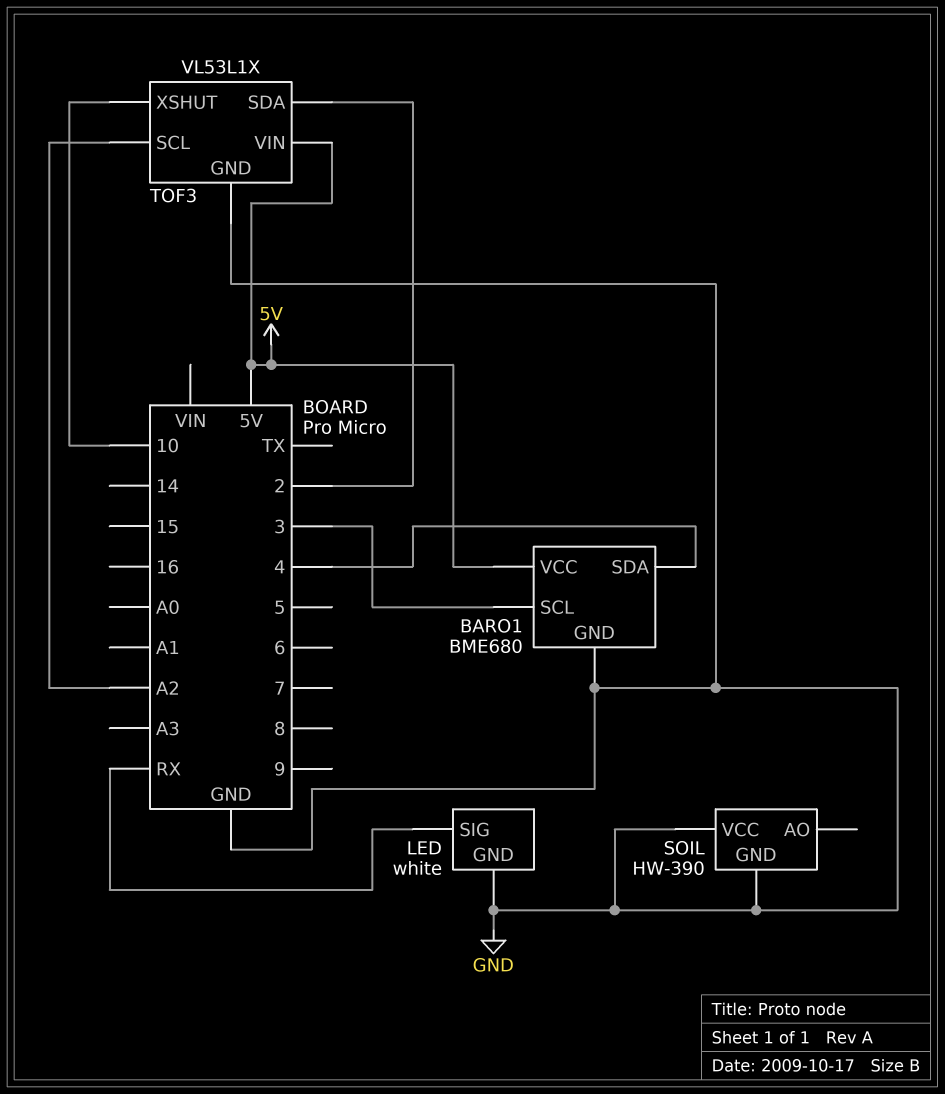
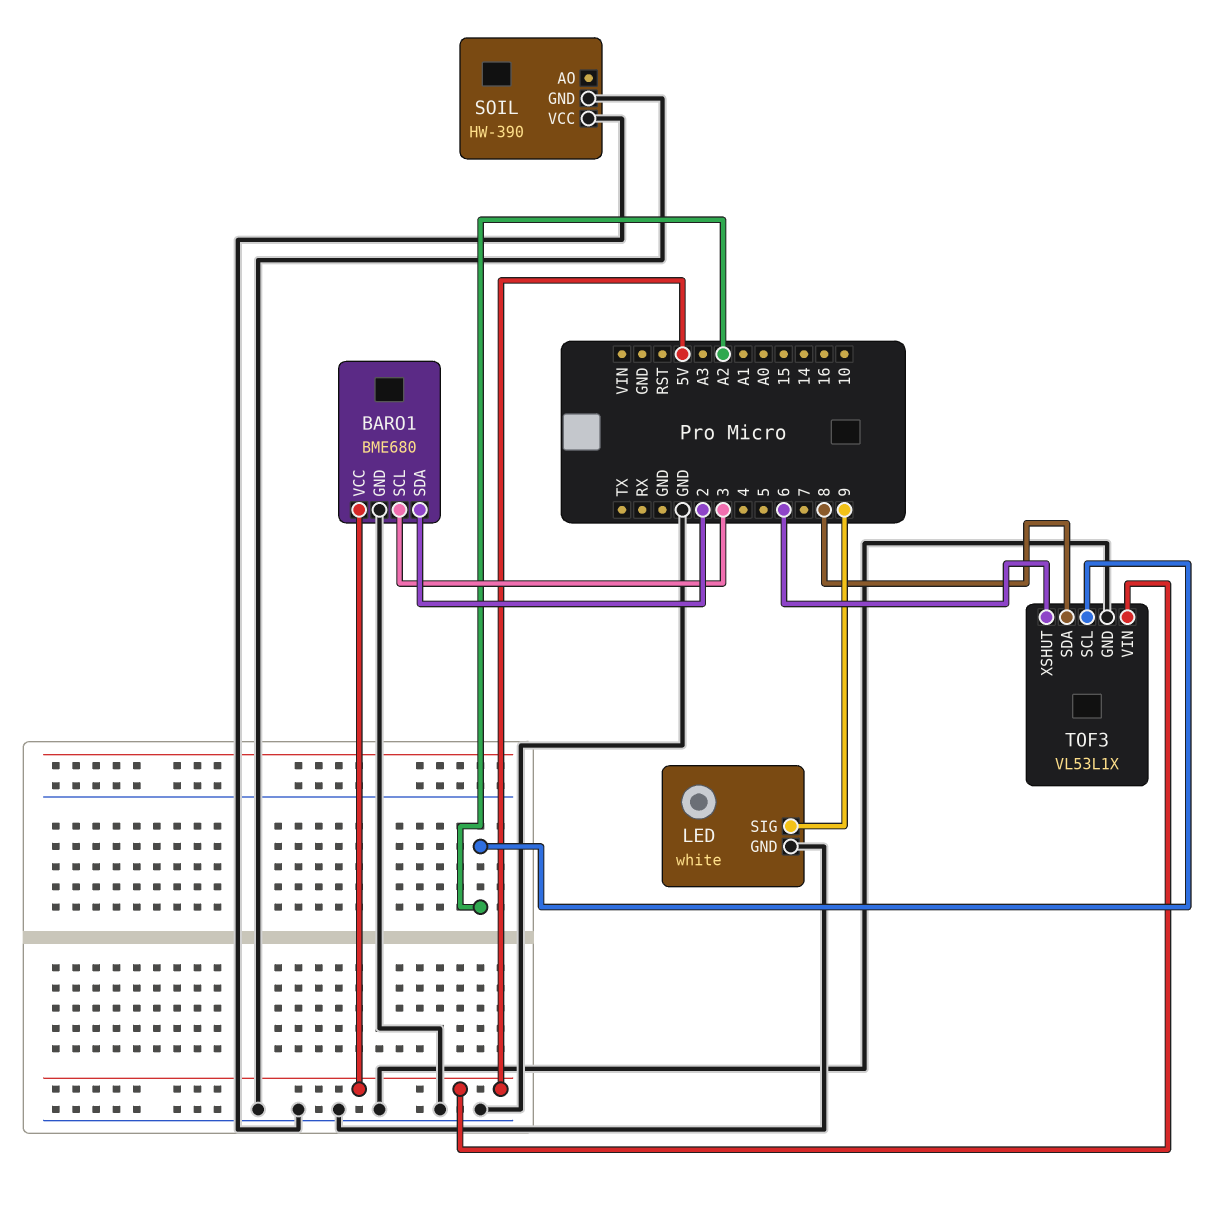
BARO1 pin SDA: 4 -> 2
LED pin SIG: RX -> 9
TOF3 pin SDA: 2 -> 8
TOF3 pin XSHUT: 10 -> 6

